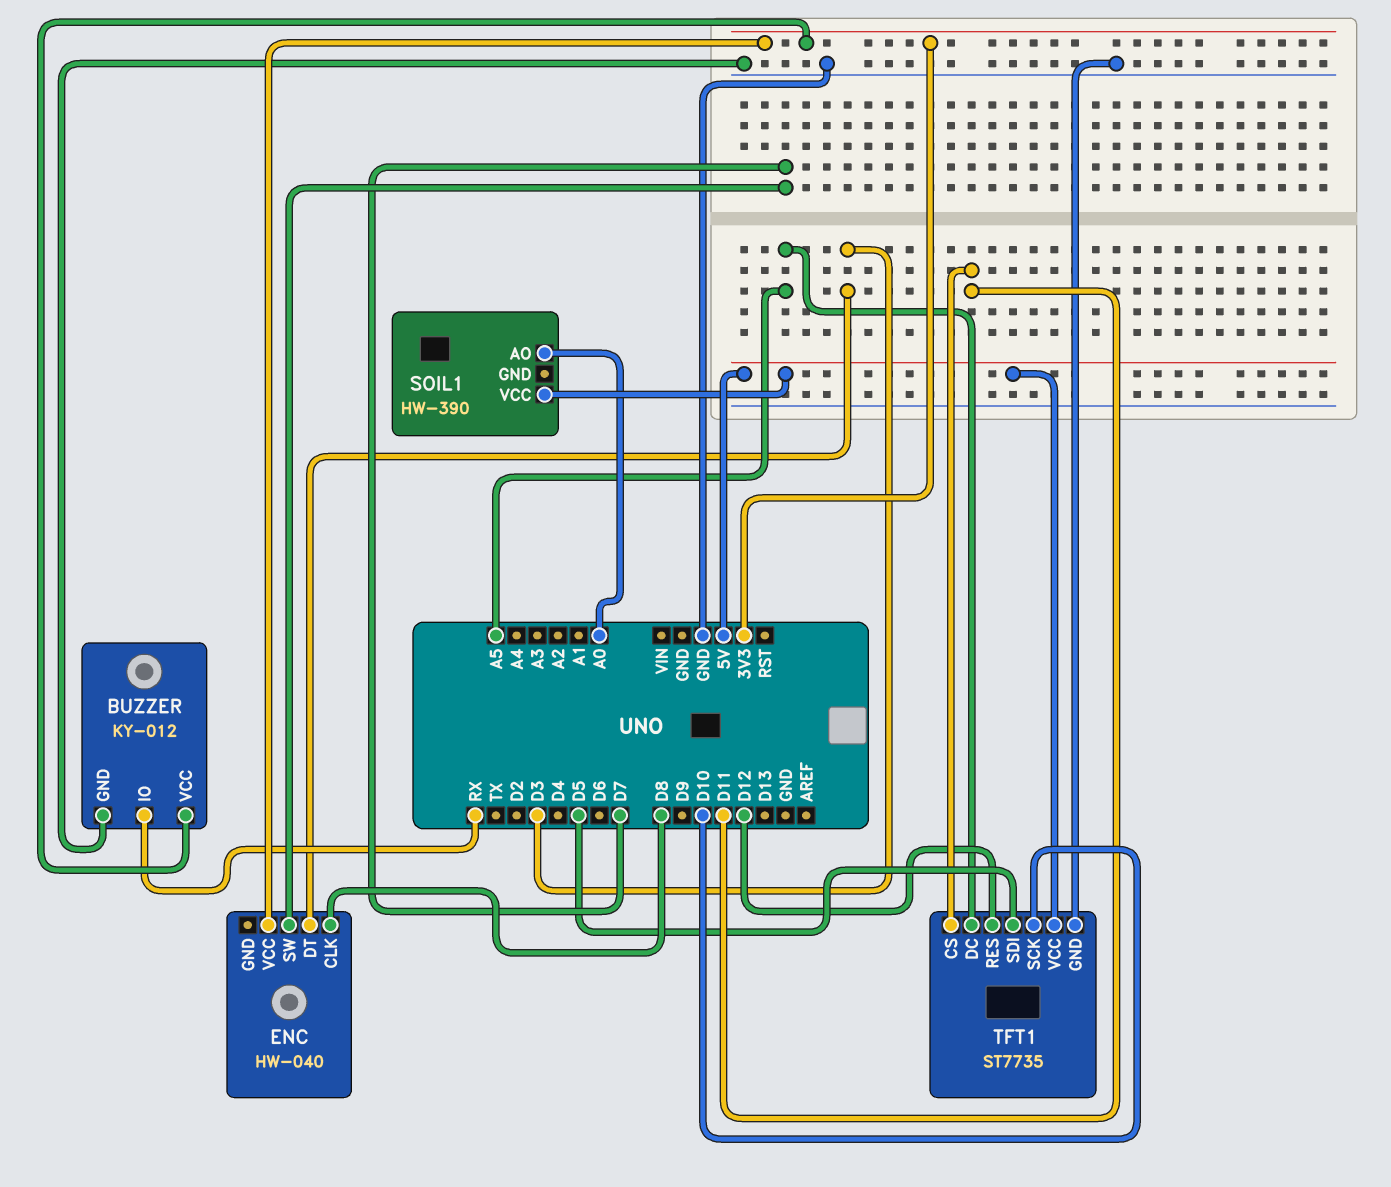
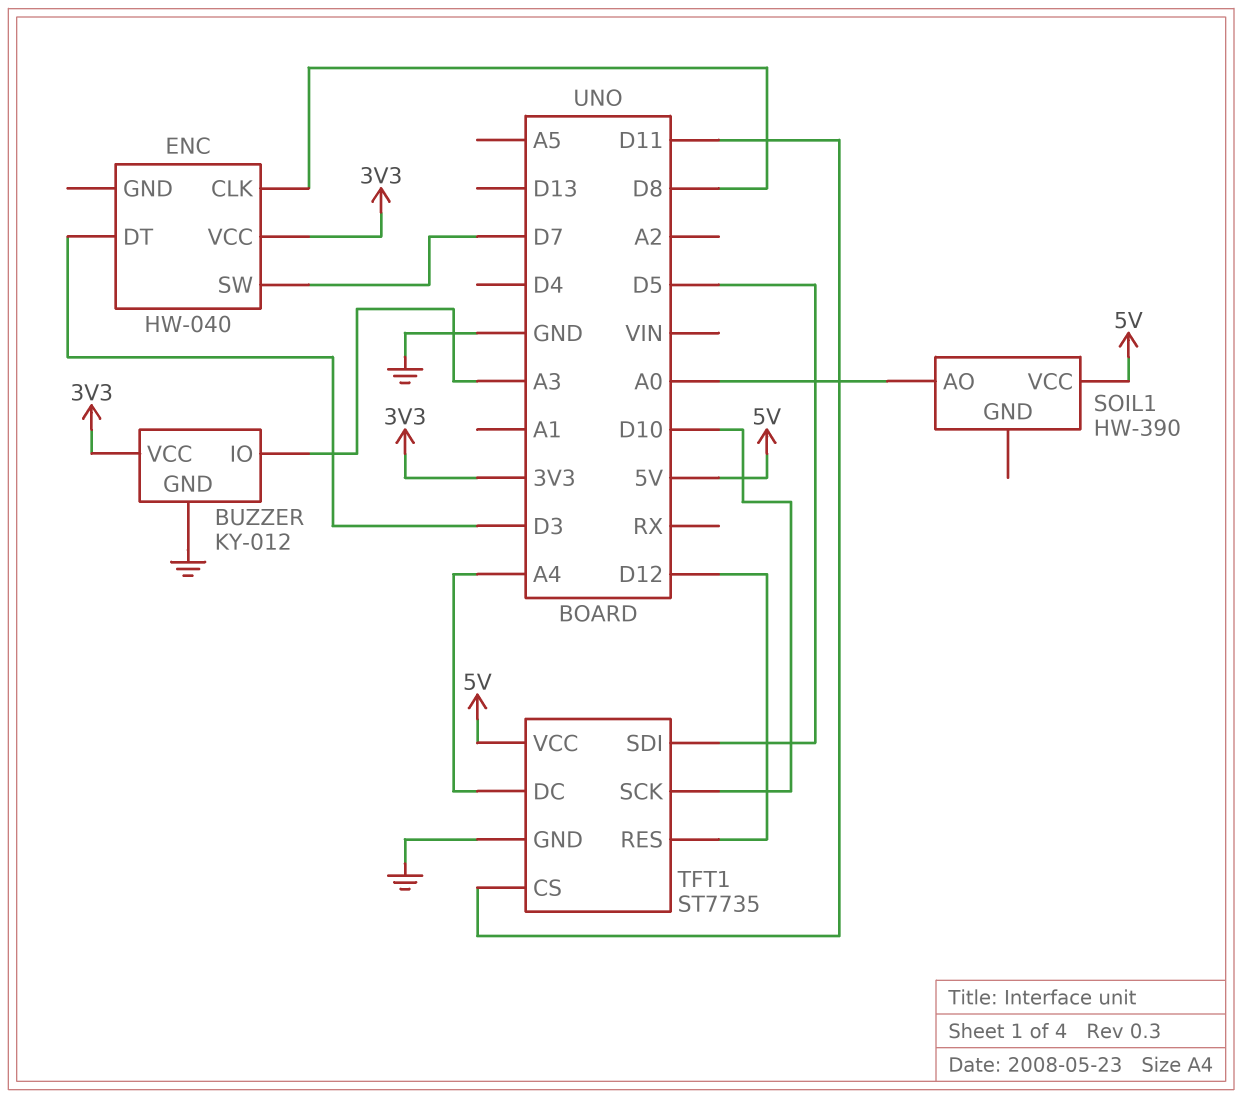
BUZZER pin IO: RX -> A3
TFT1 pin DC: A5 -> A4

